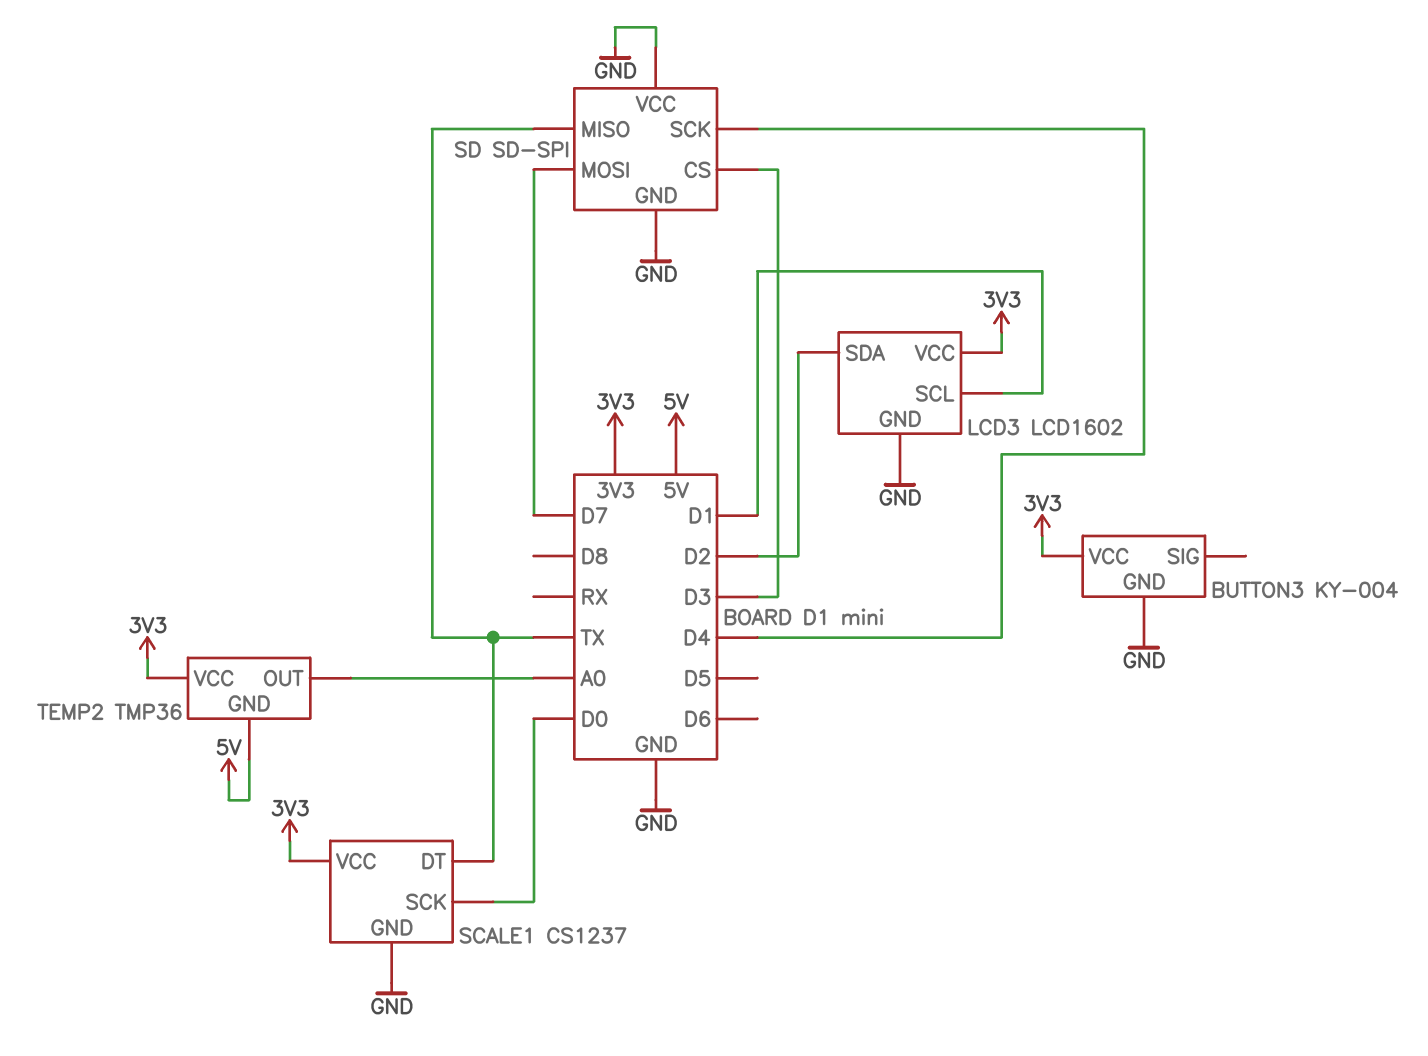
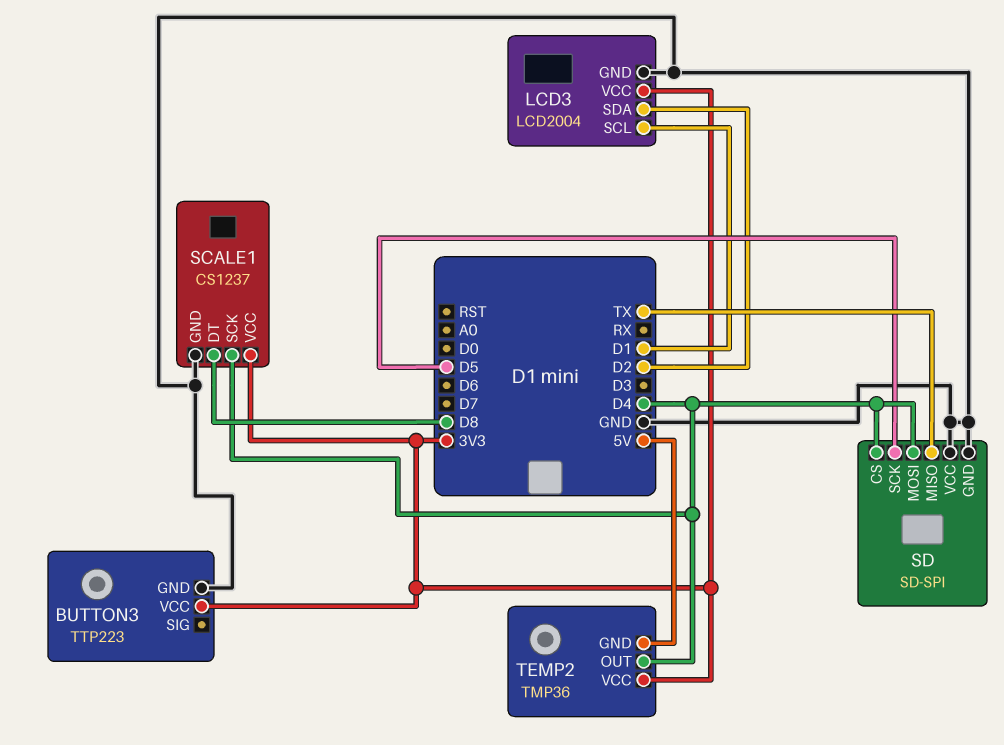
BUTTON3: KY-004 -> TTP223
LCD3: LCD1602 -> LCD2004
SCALE1 pin DT: TX -> D8
SCALE1 pin SCK: D0 -> D4
SD pin CS: D3 -> D4
SD pin MOSI: D7 -> D4
SD pin SCK: D4 -> D5
TEMP2 pin OUT: A0 -> D4

